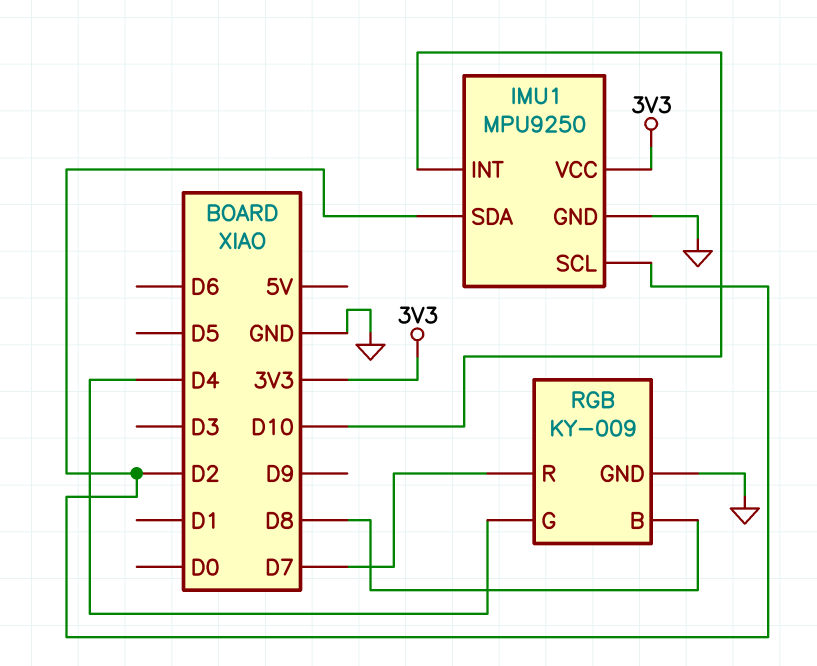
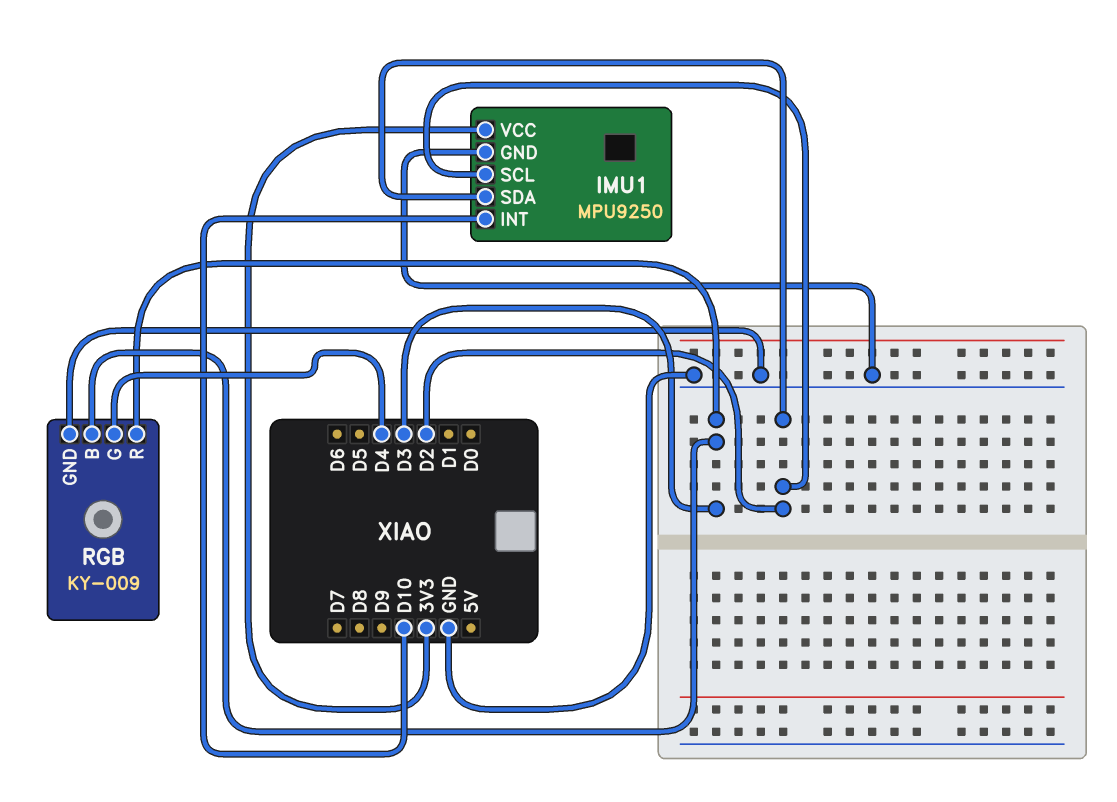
RGB pin B: D8 -> D3
RGB pin R: D7 -> D3

